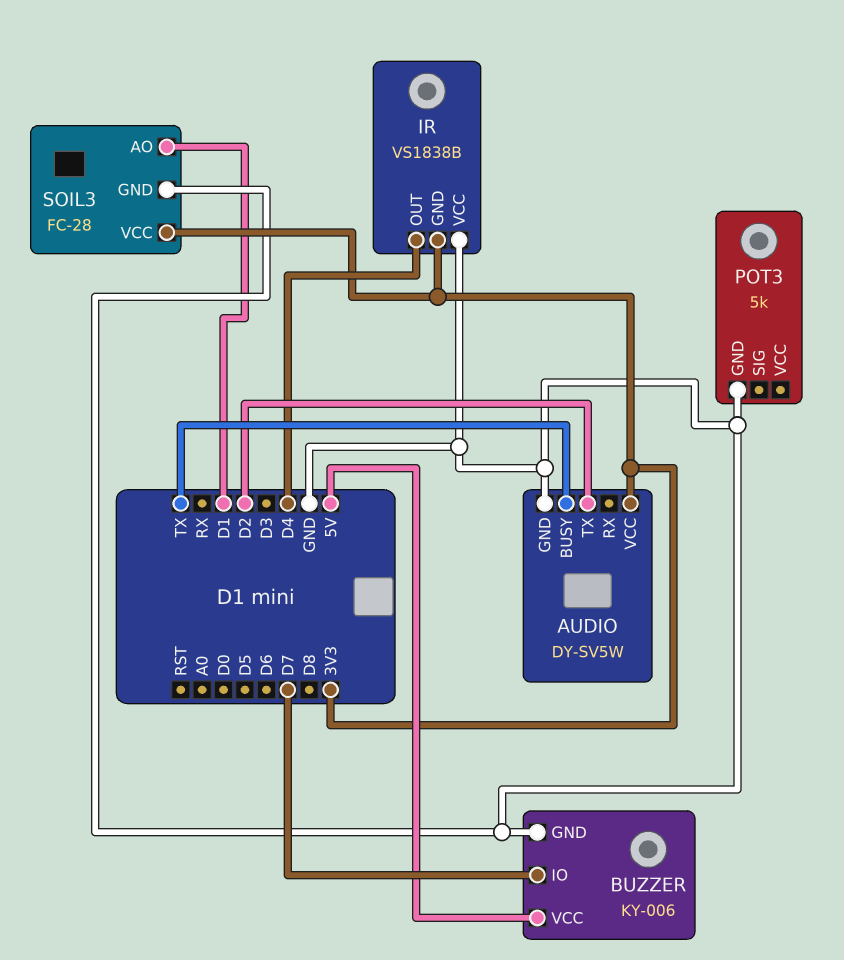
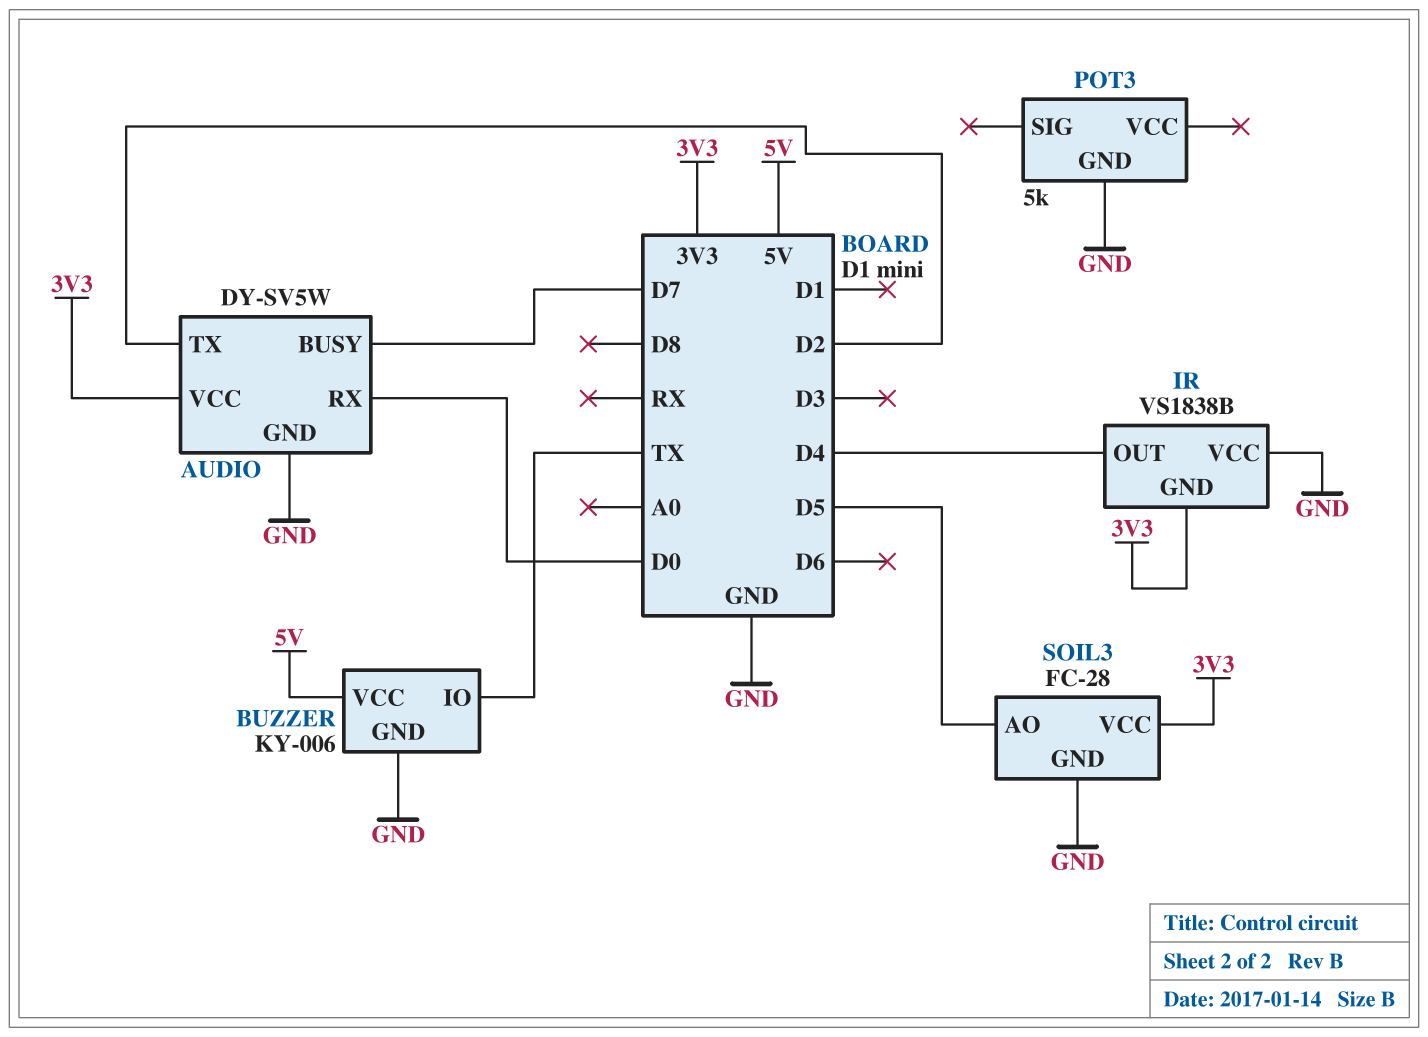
AUDIO pin BUSY: TX -> D7
AUDIO pin RX: none -> D0
BUZZER pin IO: D7 -> TX
SOIL3 pin AO: D1 -> D5

